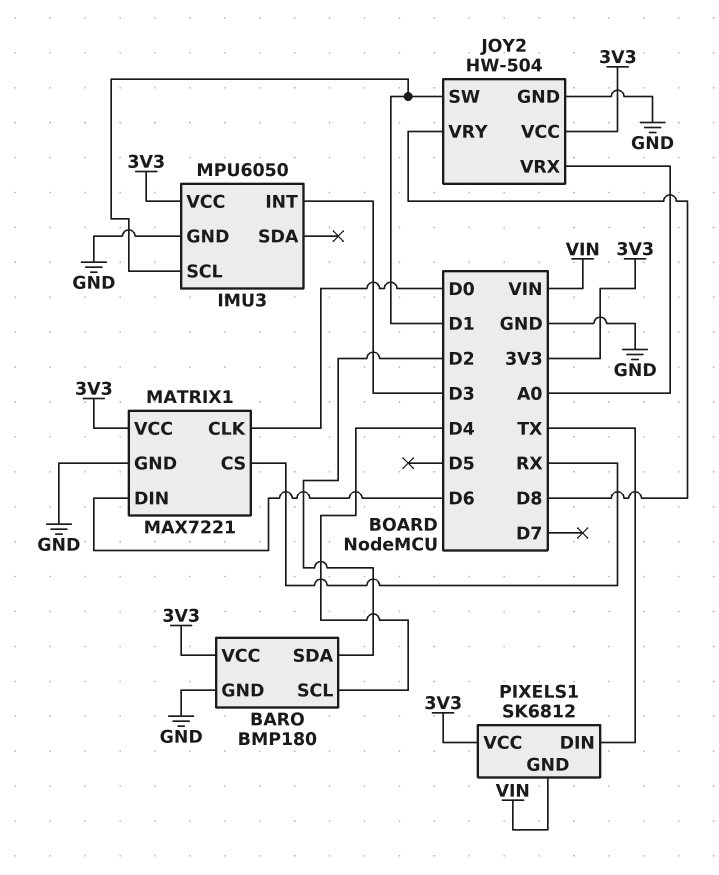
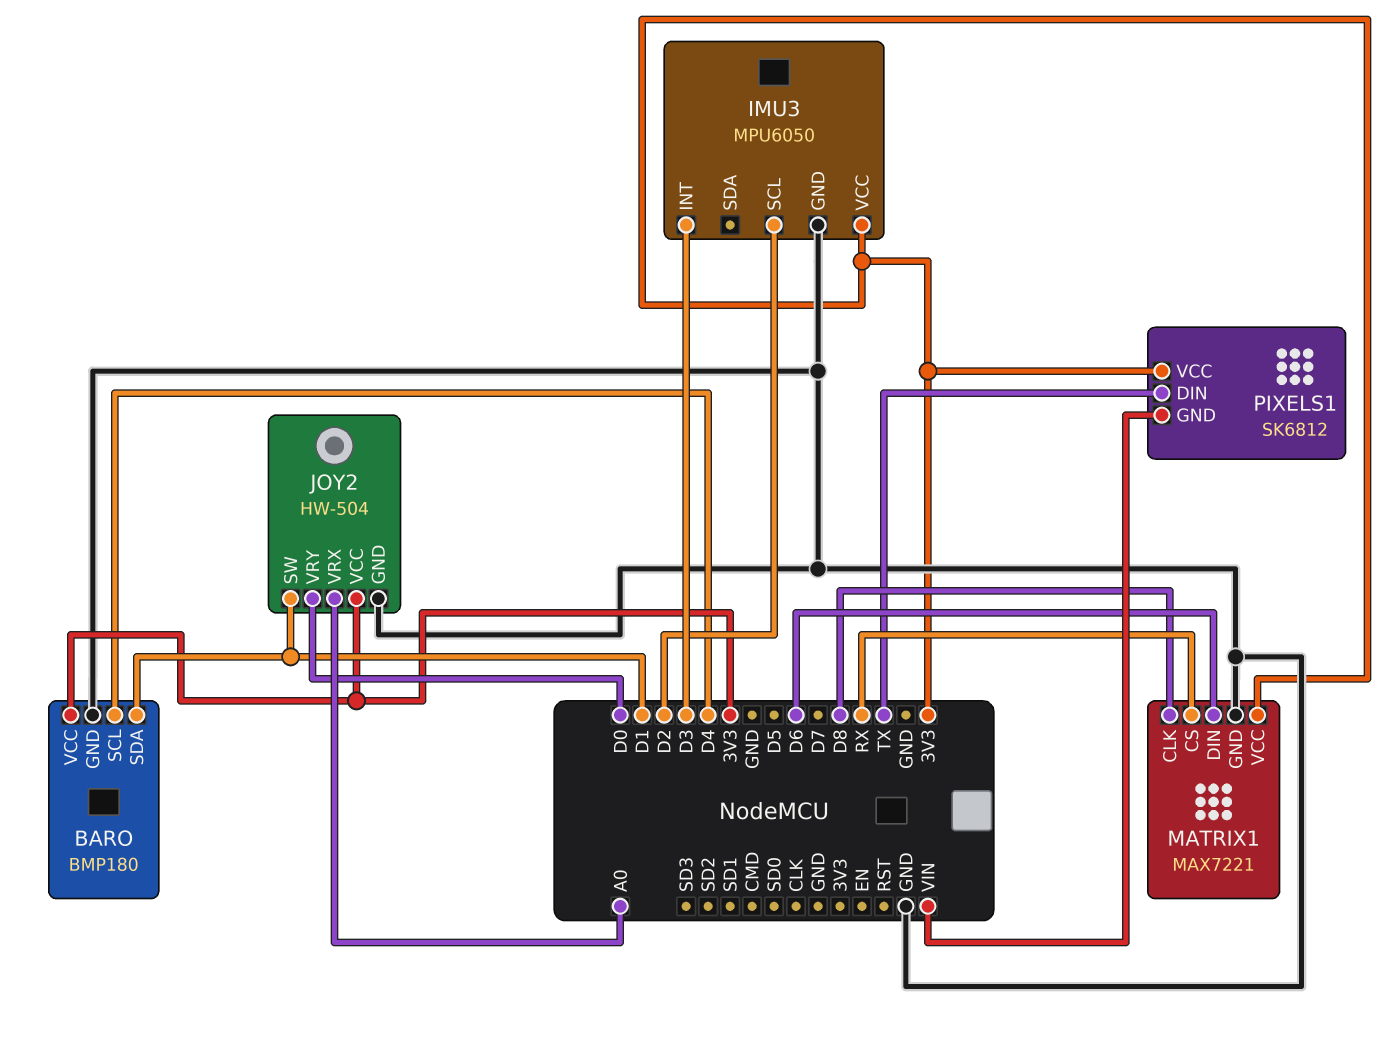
BARO pin SDA: D2 -> D1
IMU3 pin SCL: D1 -> D2
JOY2 pin VRY: D8 -> D0
MATRIX1 pin CLK: D0 -> D8

